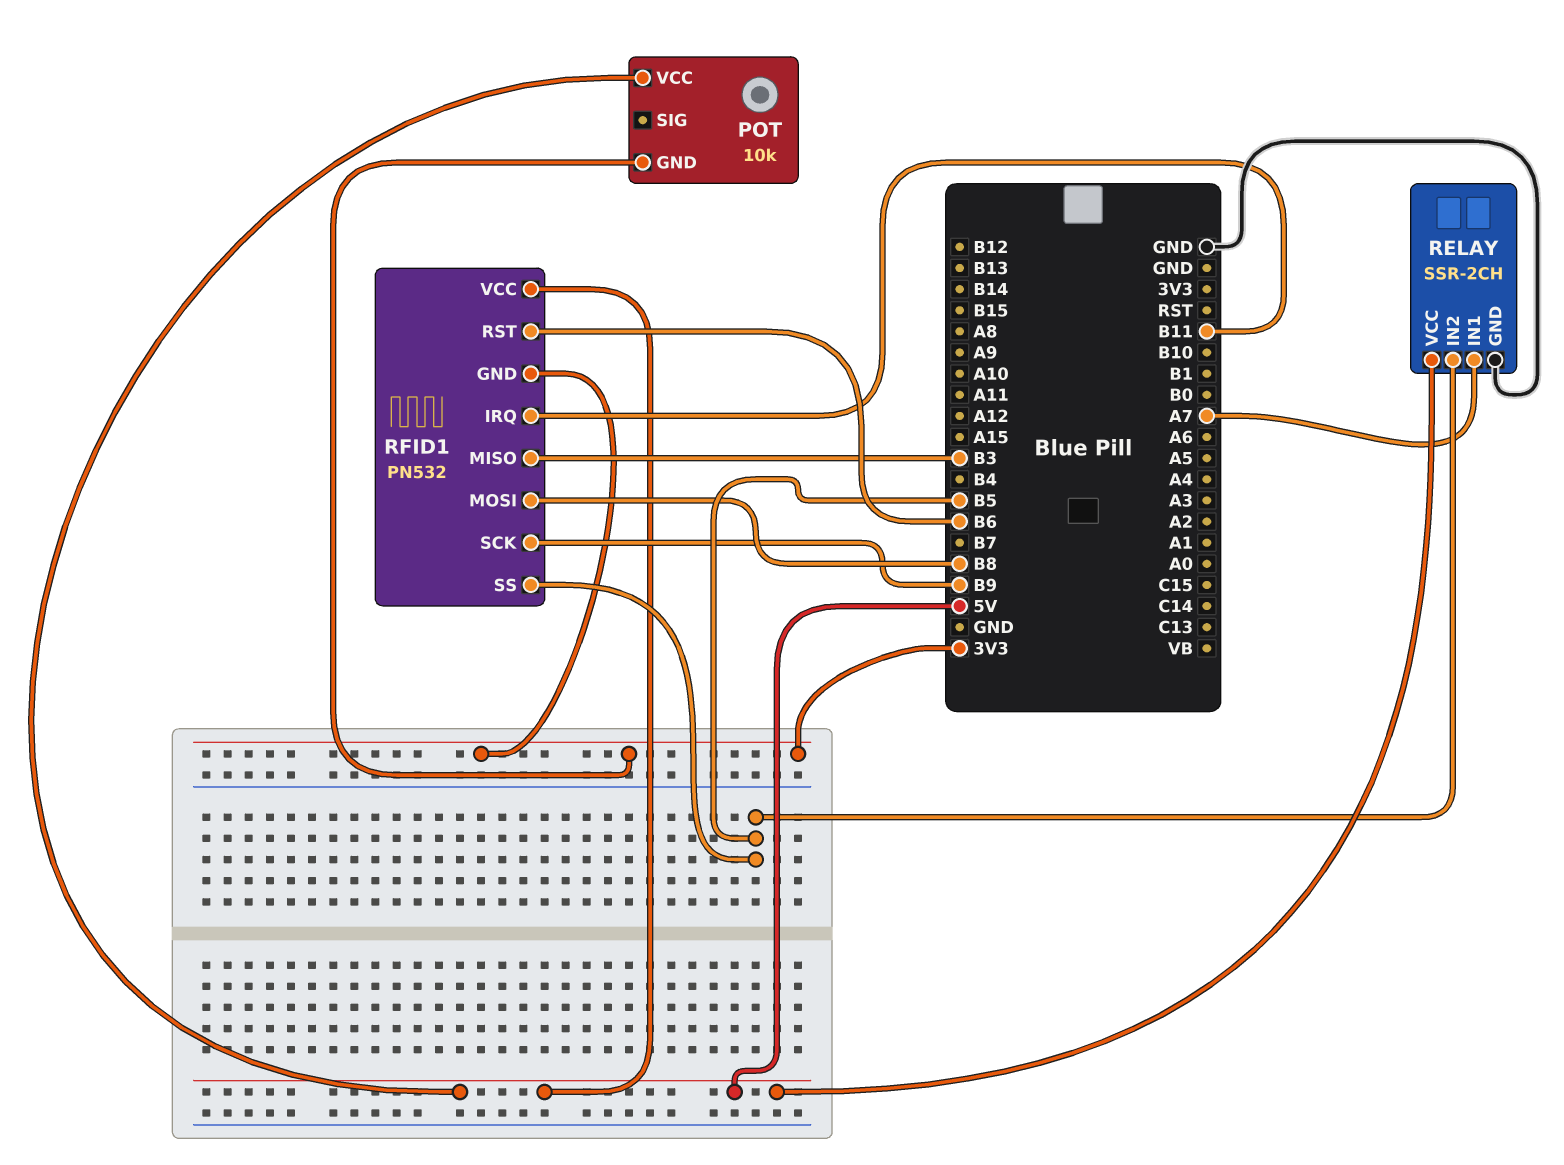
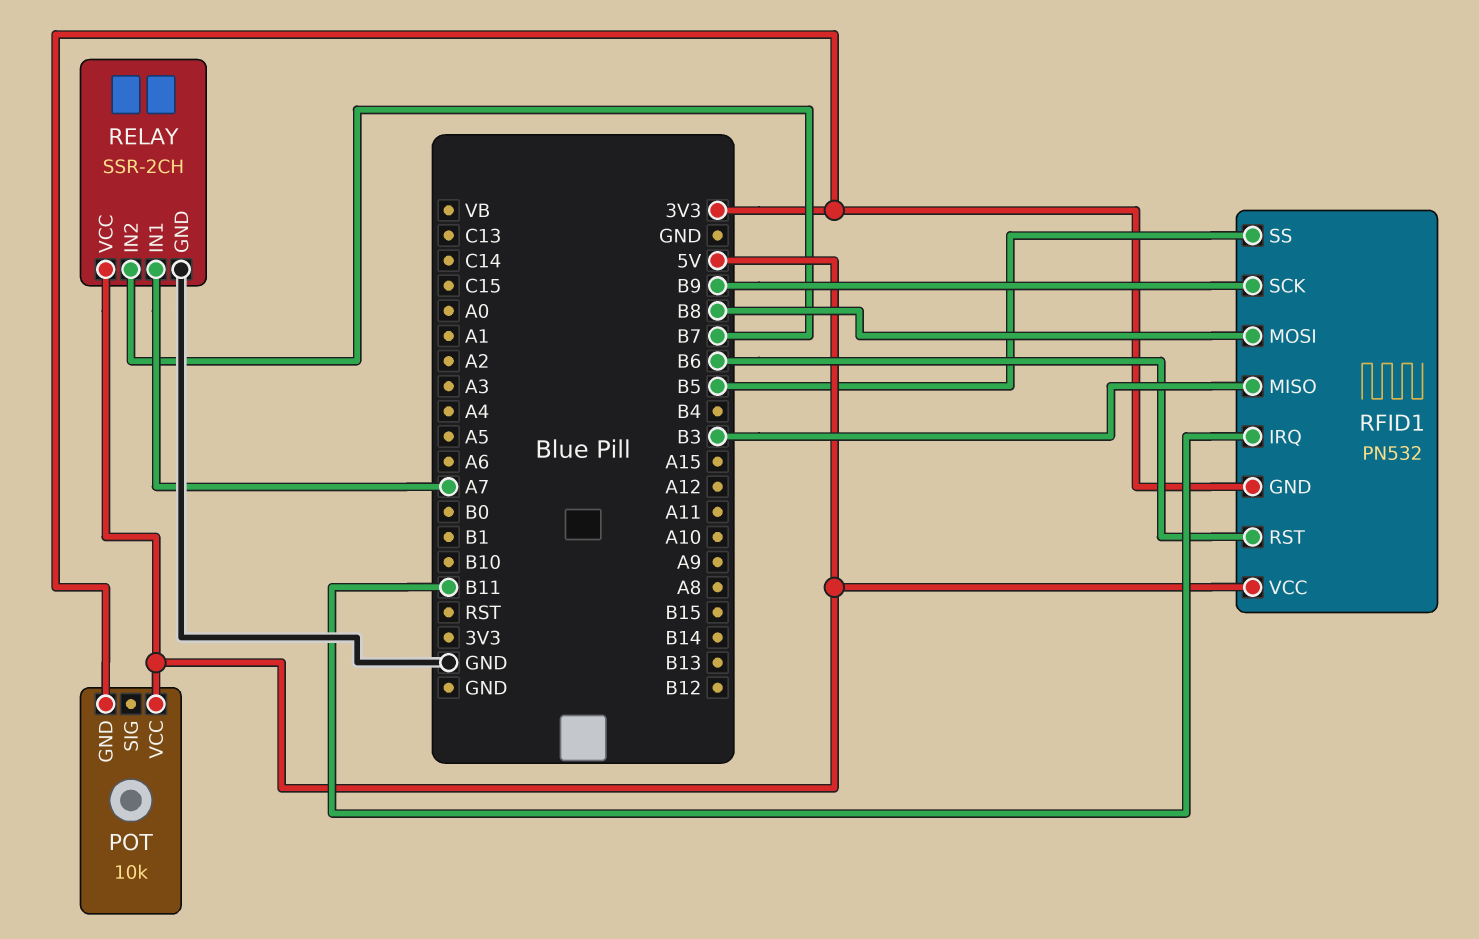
RELAY pin IN2: B5 -> B7

